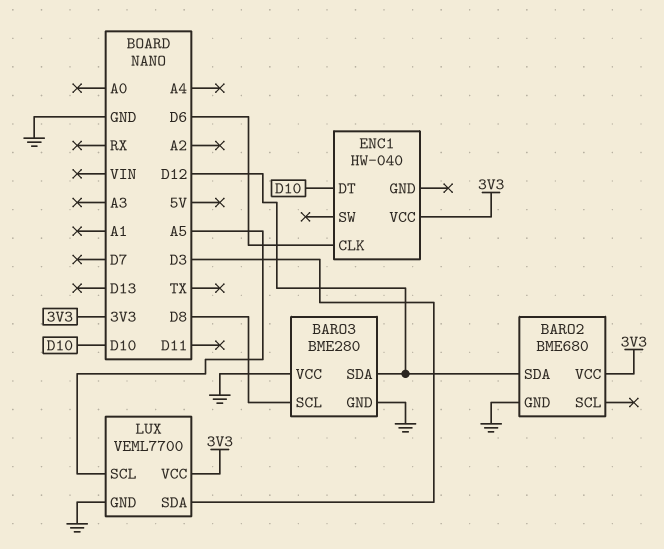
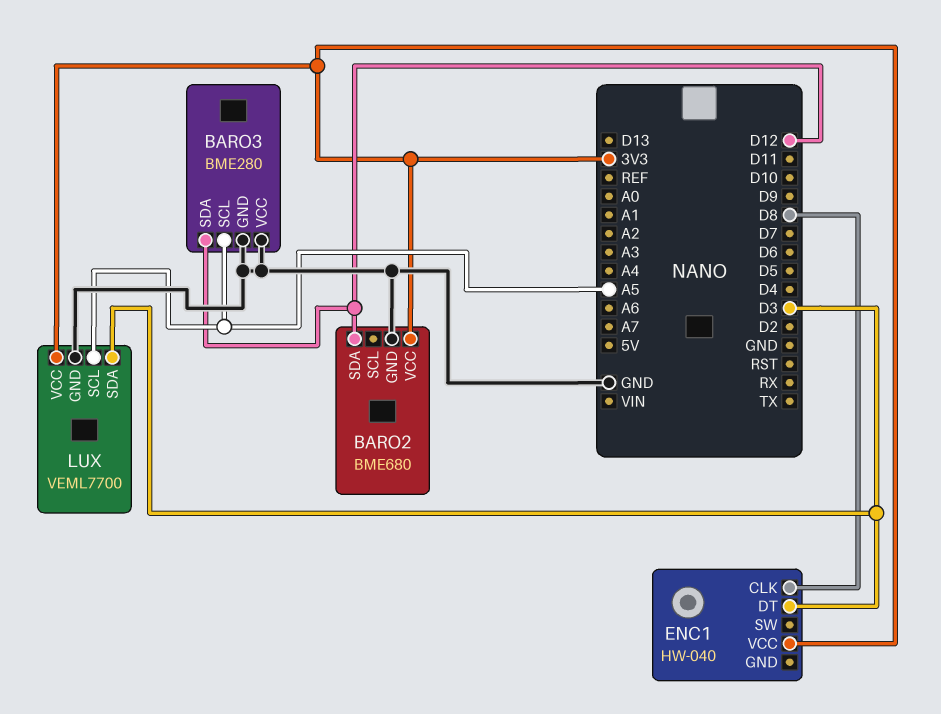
BARO3 pin SCL: D8 -> A5
ENC1 pin CLK: D6 -> D8
ENC1 pin DT: D10 -> D3

